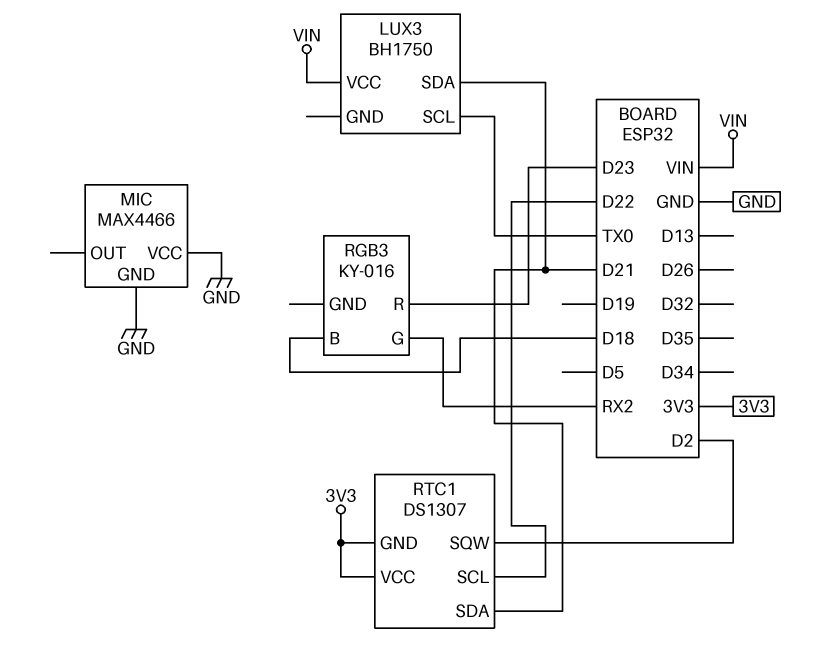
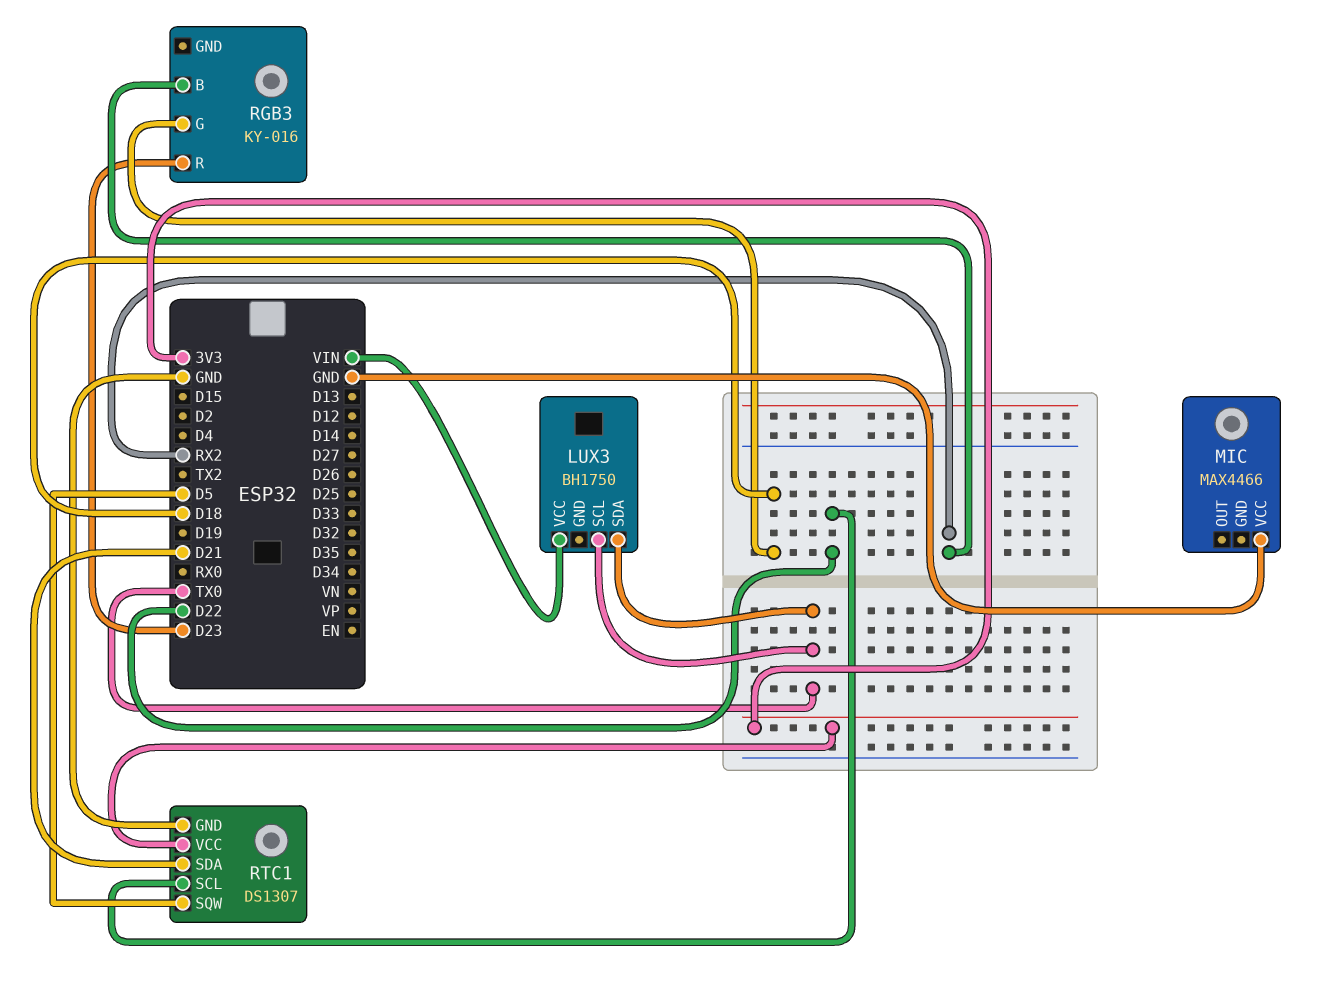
LUX3 pin SDA: D21 -> TX0
MIC pin GND: GND -> none
RGB3 pin B: D18 -> RX2
RGB3 pin G: RX2 -> D18
RTC1 pin GND: 3V3 -> GND
RTC1 pin SQW: D2 -> D5

